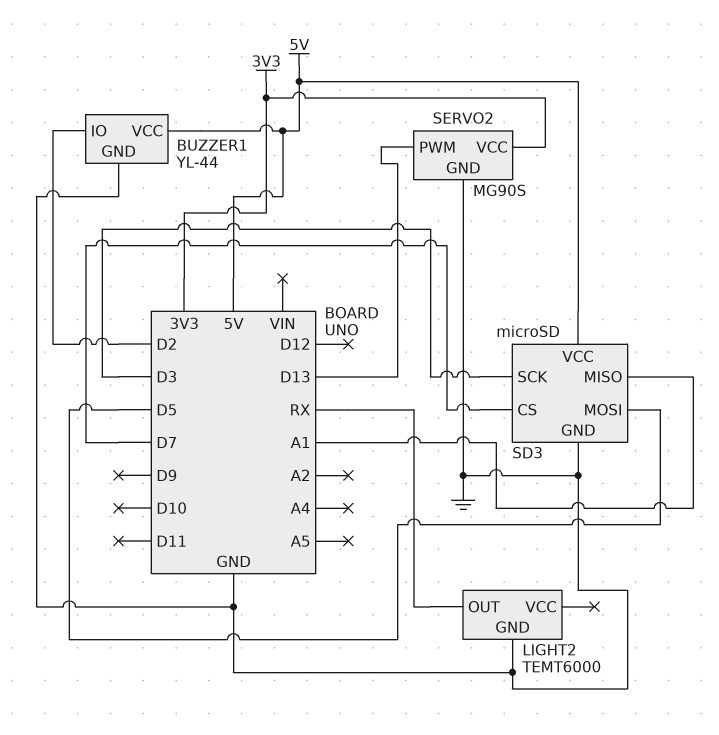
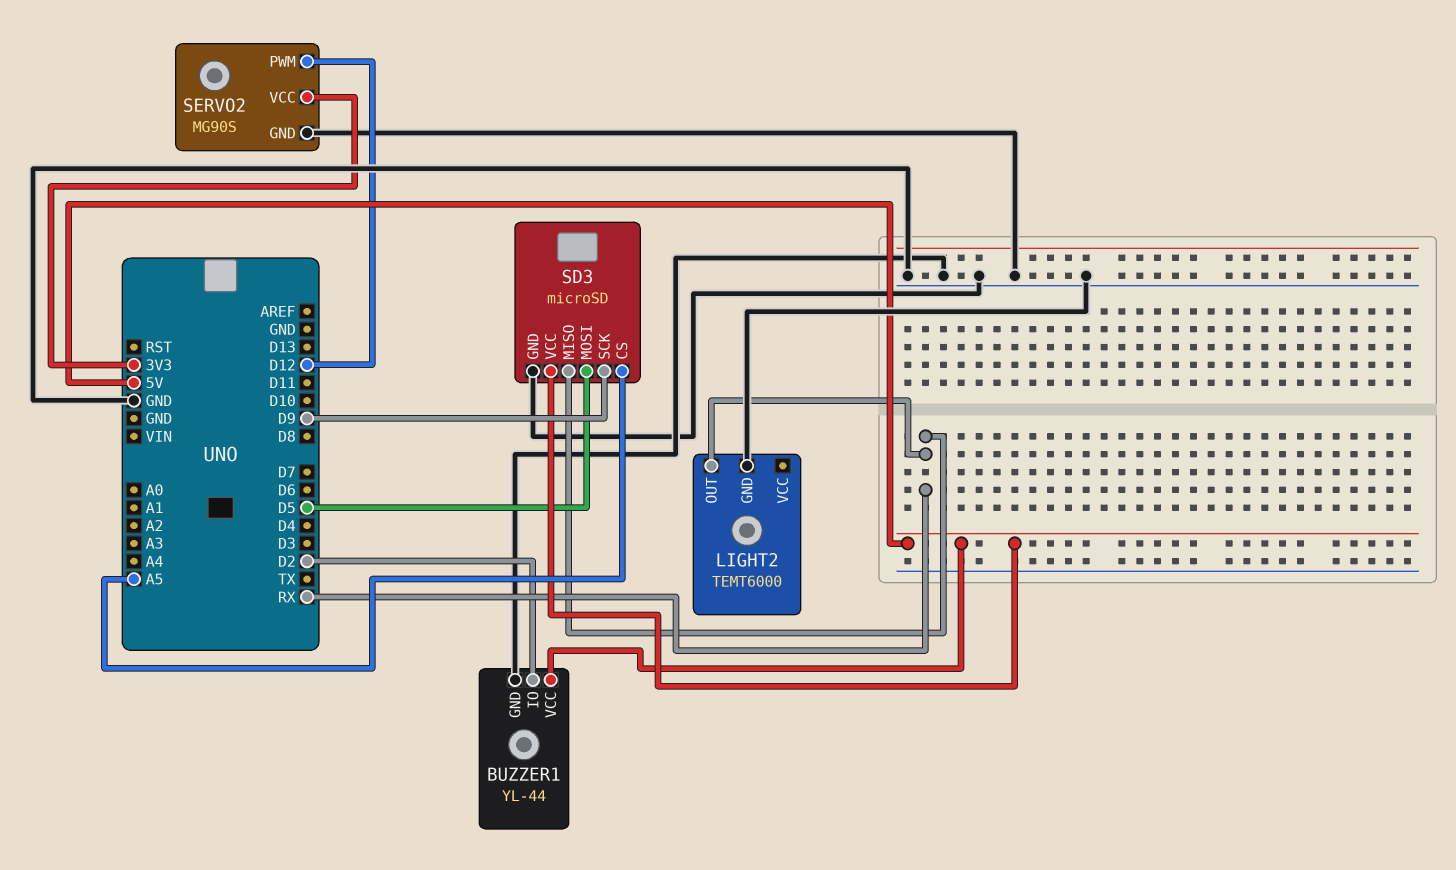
SD3 pin CS: D7 -> A5
SD3 pin MISO: A1 -> RX
SD3 pin SCK: D3 -> D9
SERVO2 pin PWM: D13 -> D12

